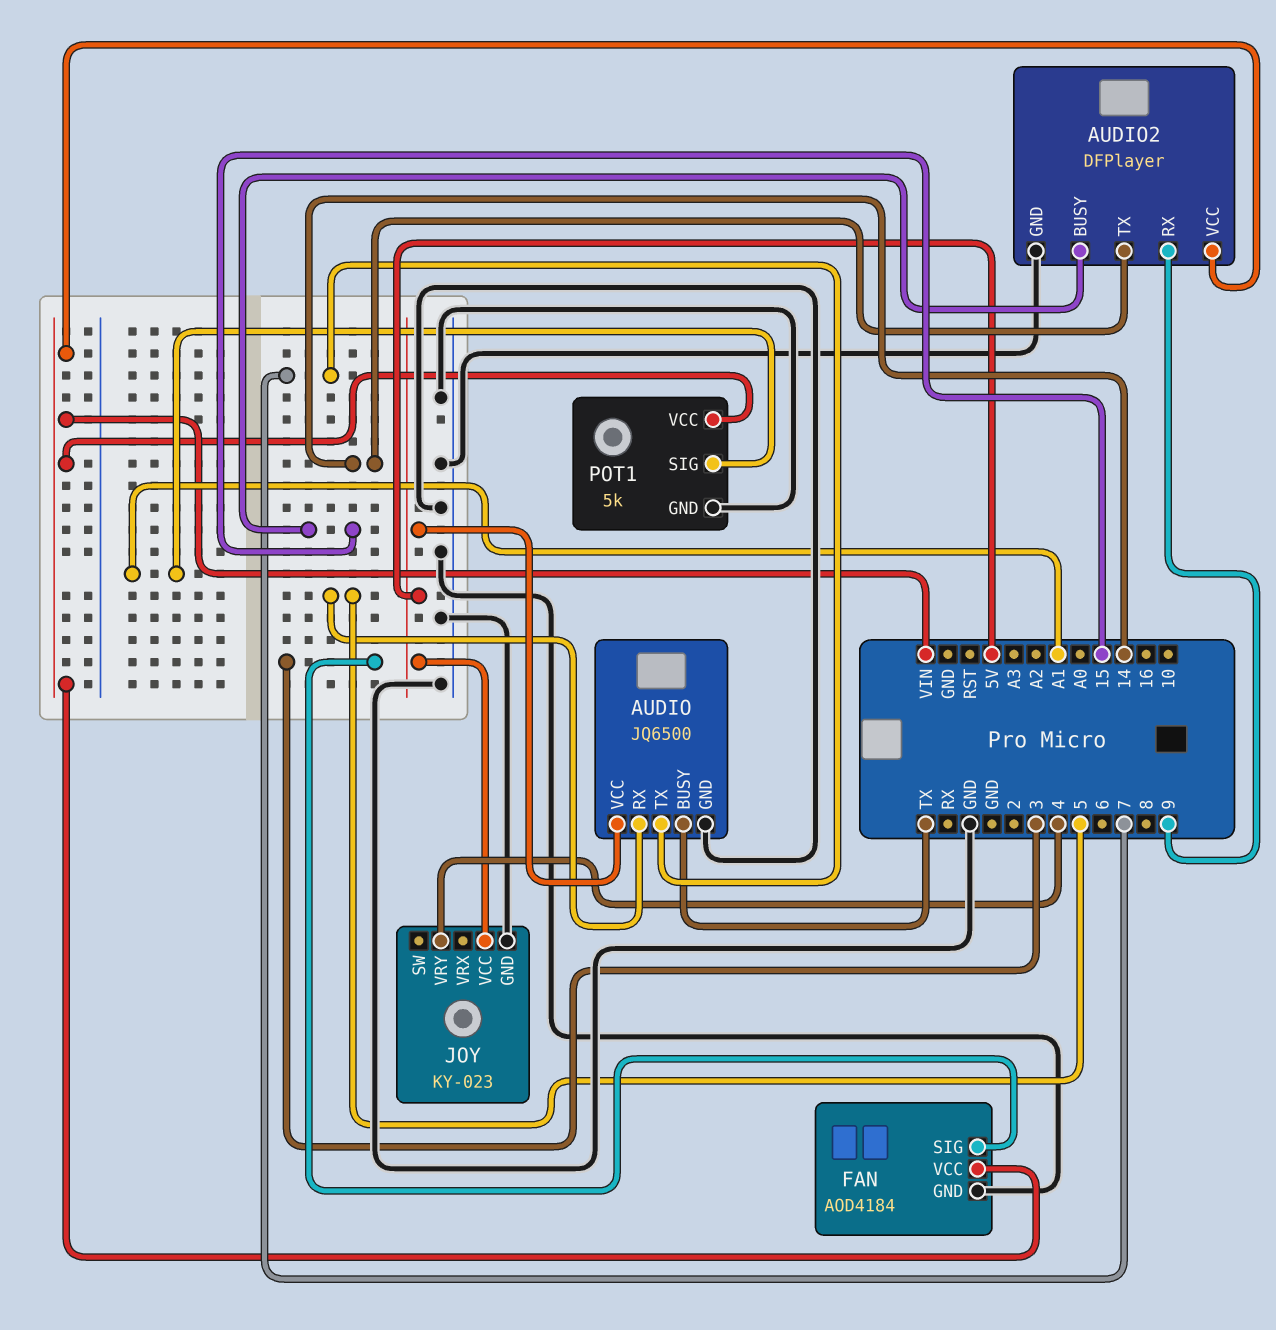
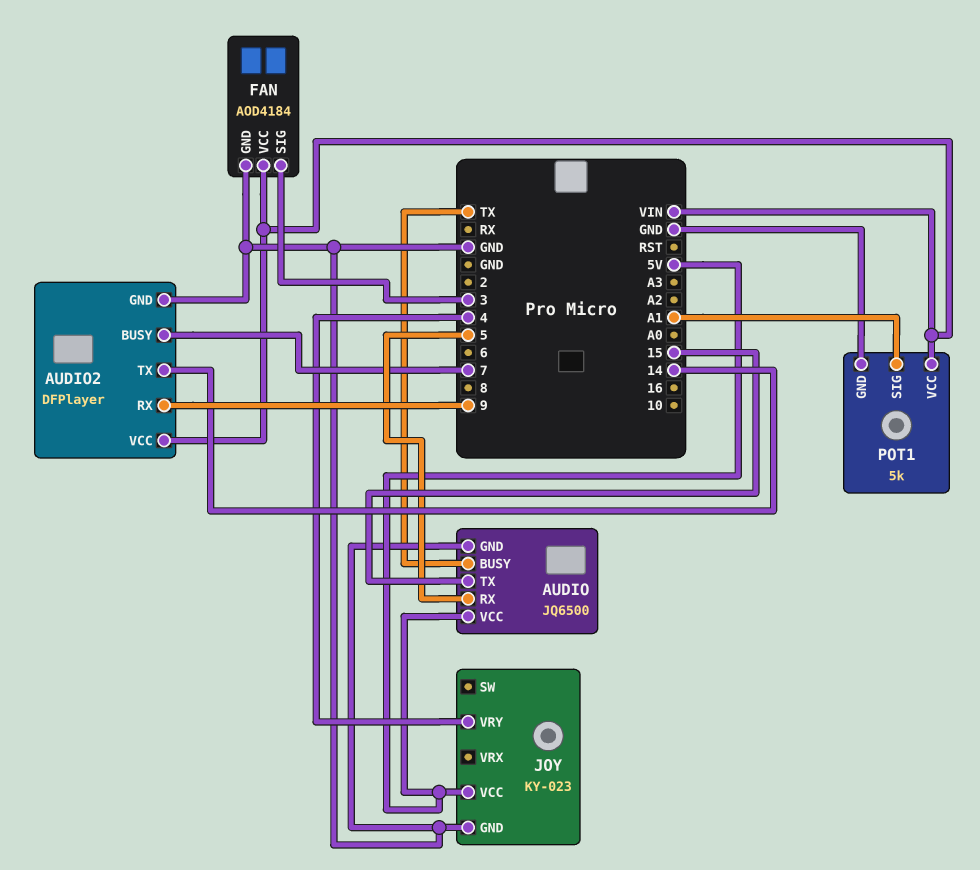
AUDIO pin TX: 7 -> 15
AUDIO2 pin BUSY: 15 -> 7

